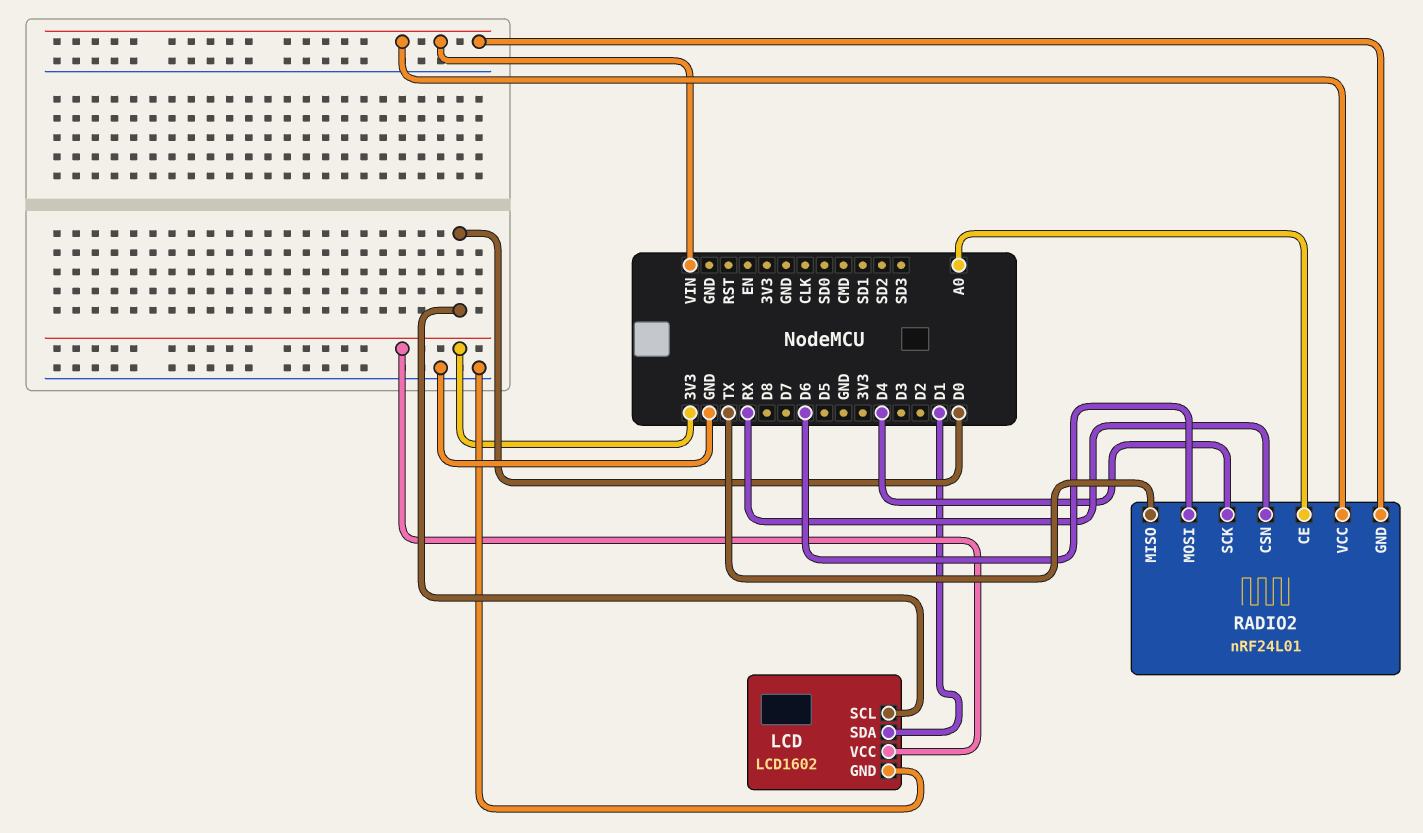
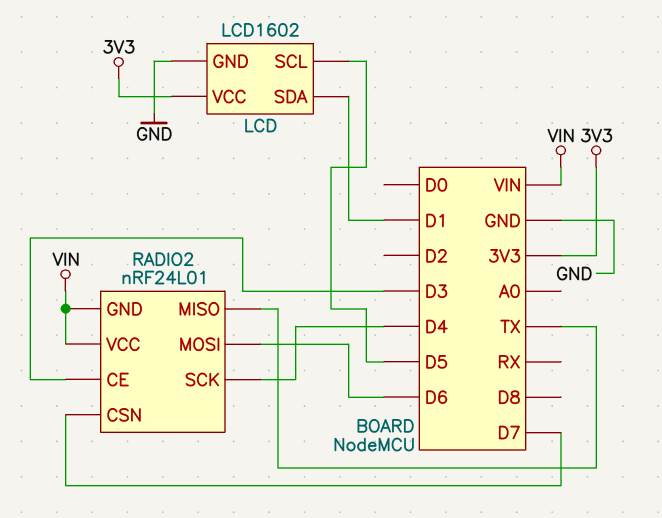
LCD pin SCL: D0 -> D5
RADIO2 pin CE: A0 -> D3
RADIO2 pin CSN: RX -> D7

